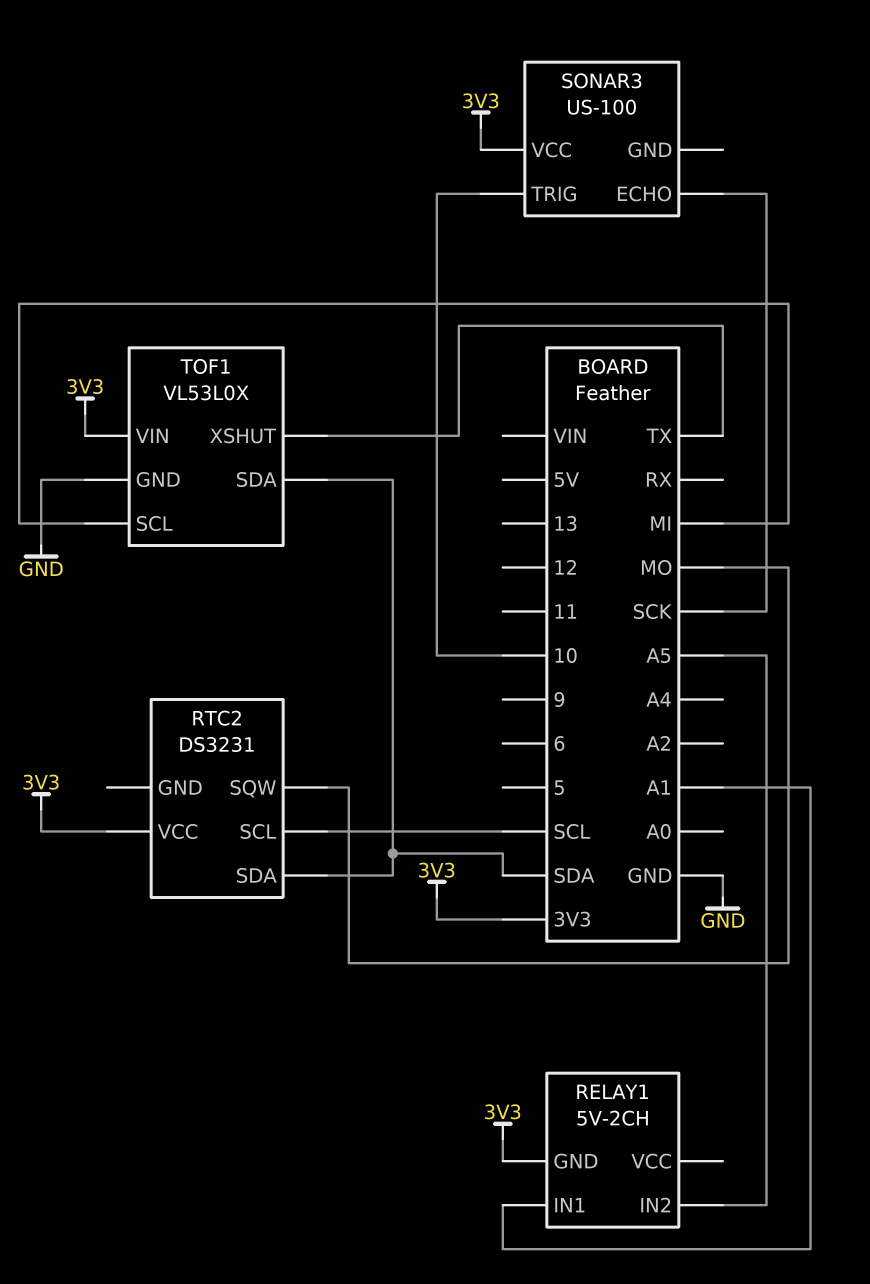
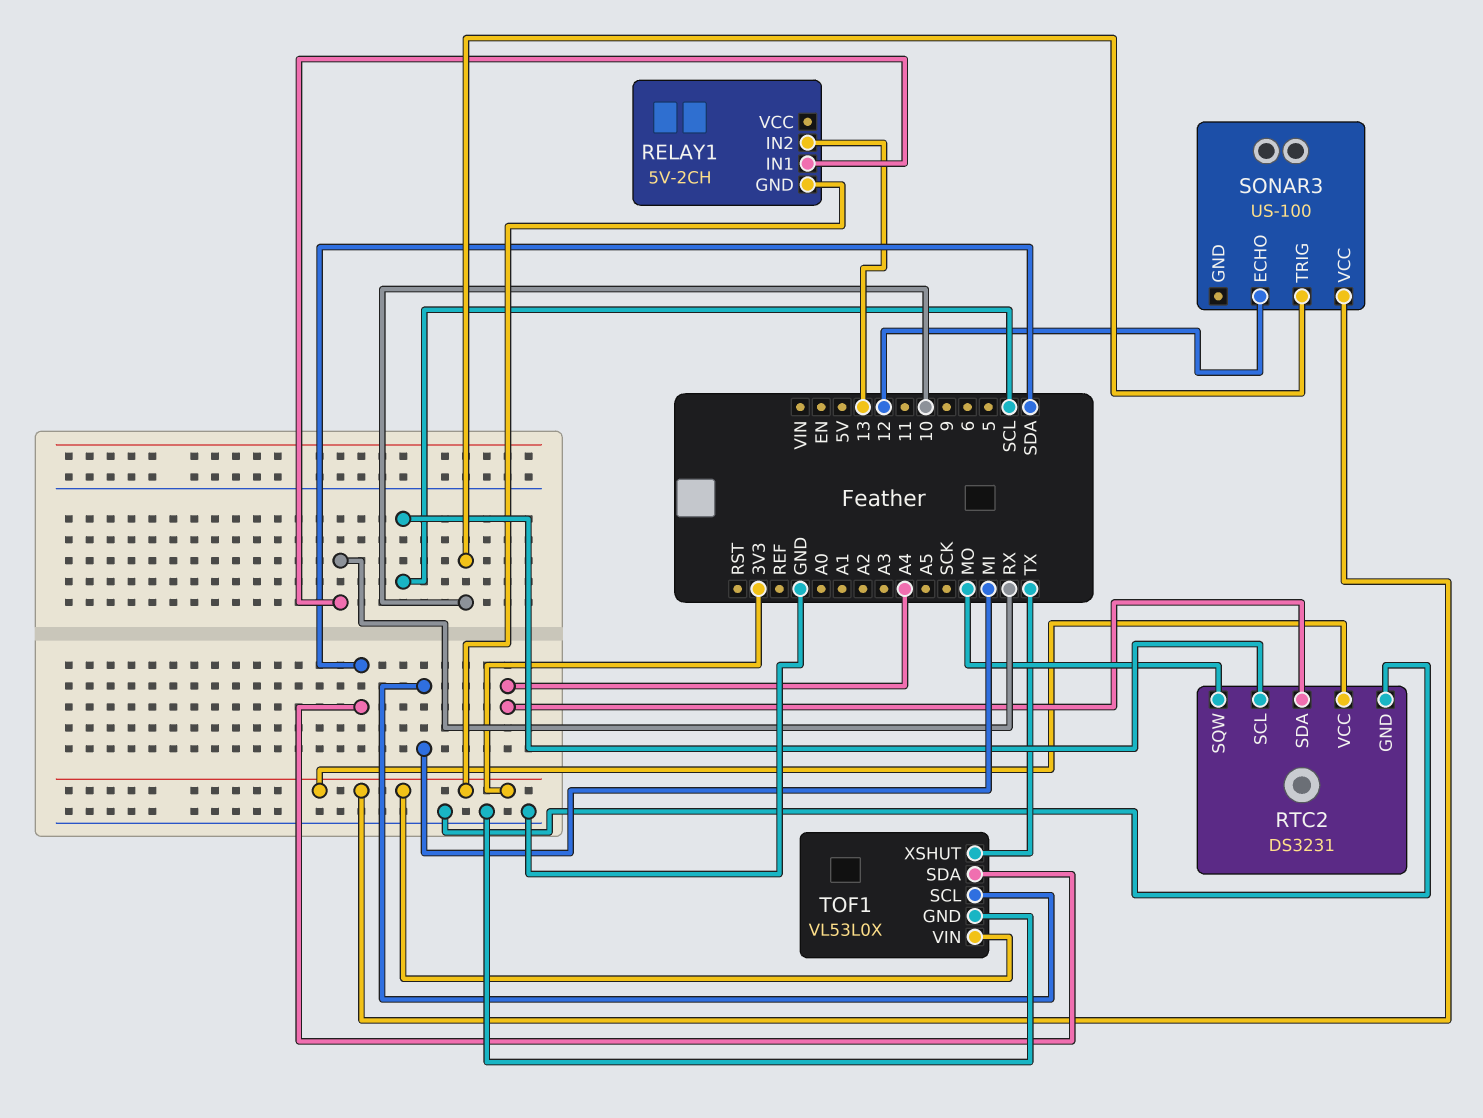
RELAY1 pin IN1: A1 -> RX
RELAY1 pin IN2: A5 -> 13
RTC2 pin GND: none -> GND
RTC2 pin SDA: SDA -> A4
SONAR3 pin ECHO: SCK -> 12

